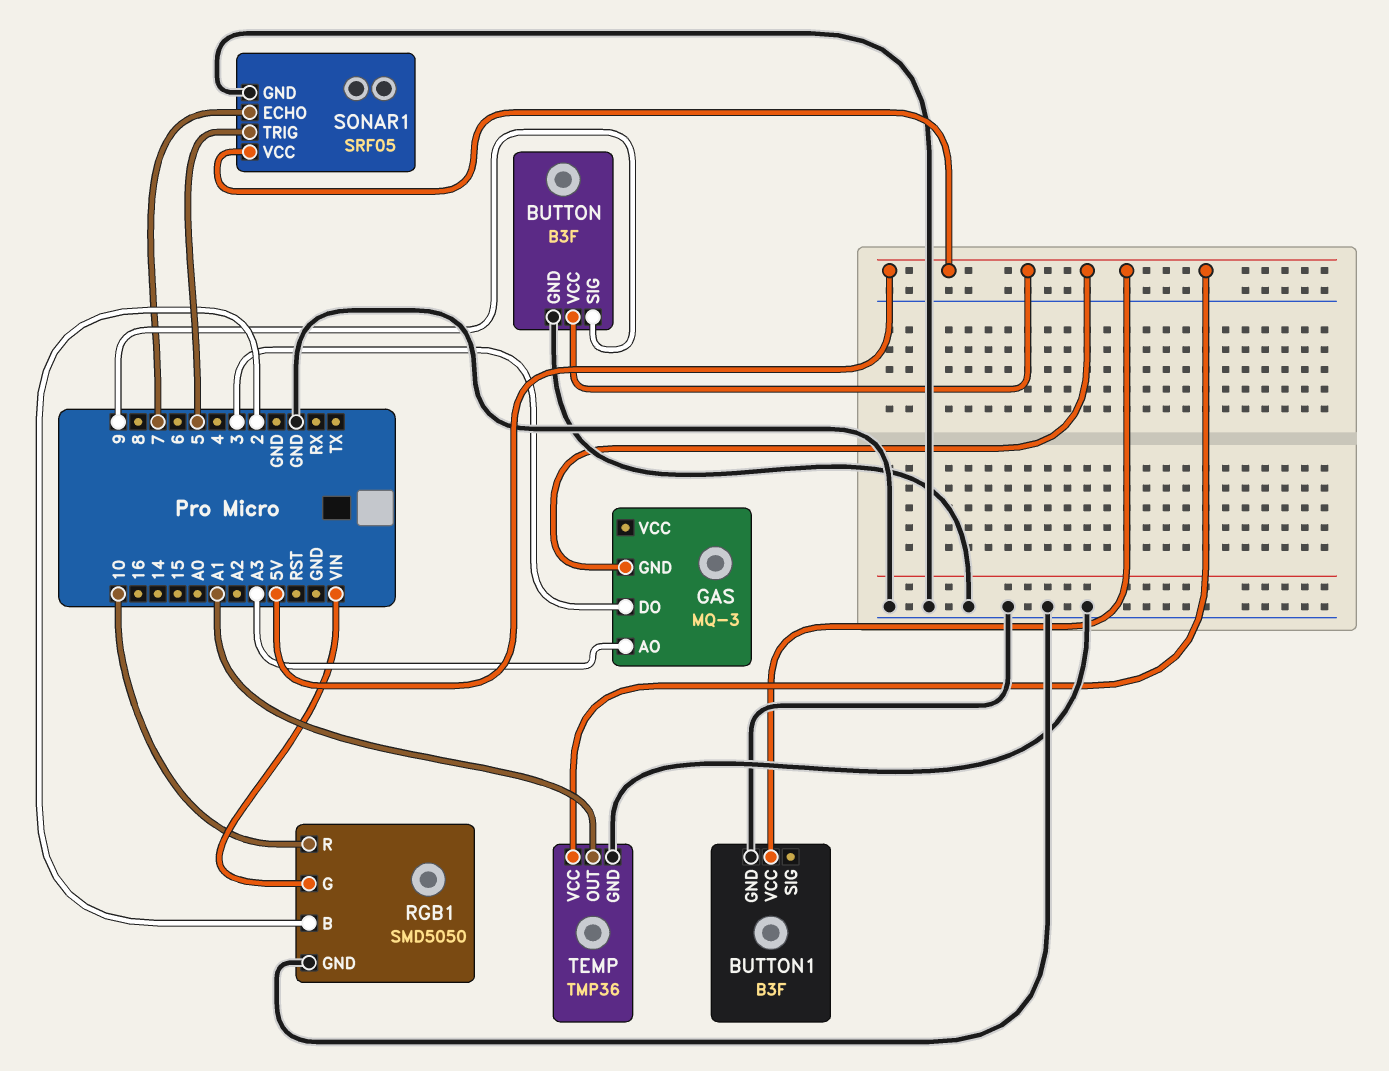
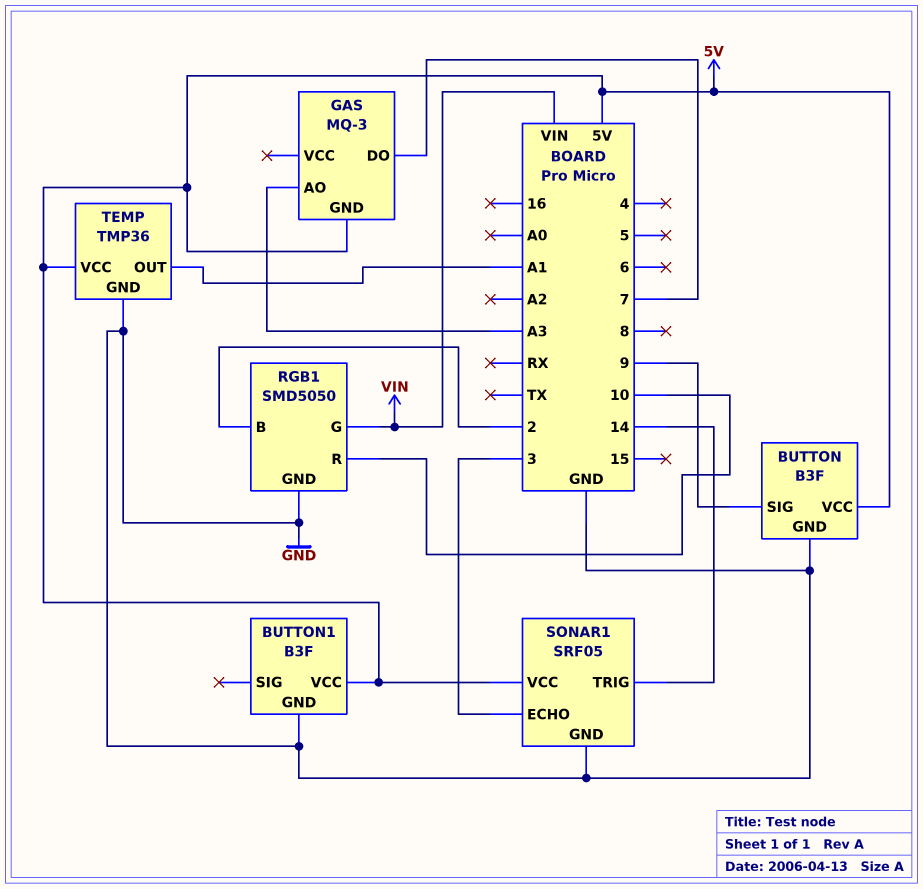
GAS pin DO: 3 -> 7
SONAR1 pin ECHO: 7 -> 3
SONAR1 pin TRIG: 5 -> 14

